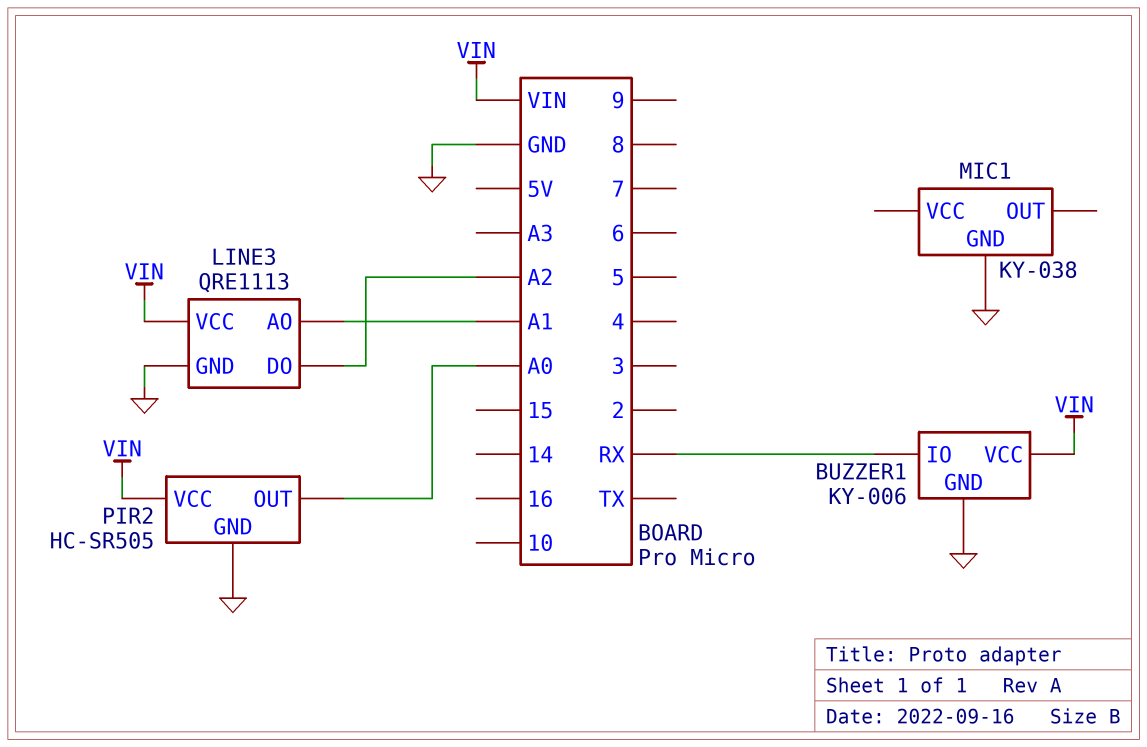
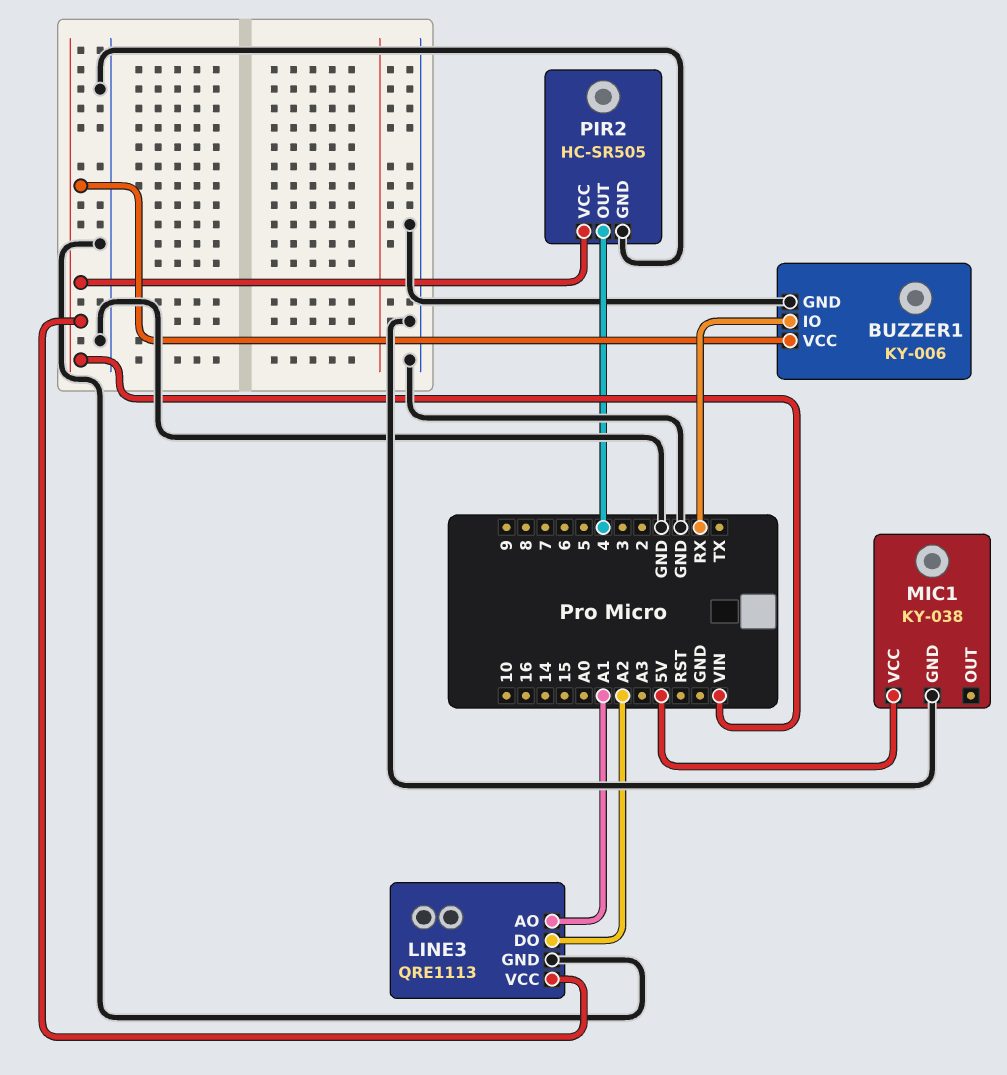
MIC1 pin VCC: none -> 5V
PIR2 pin OUT: A0 -> 4

